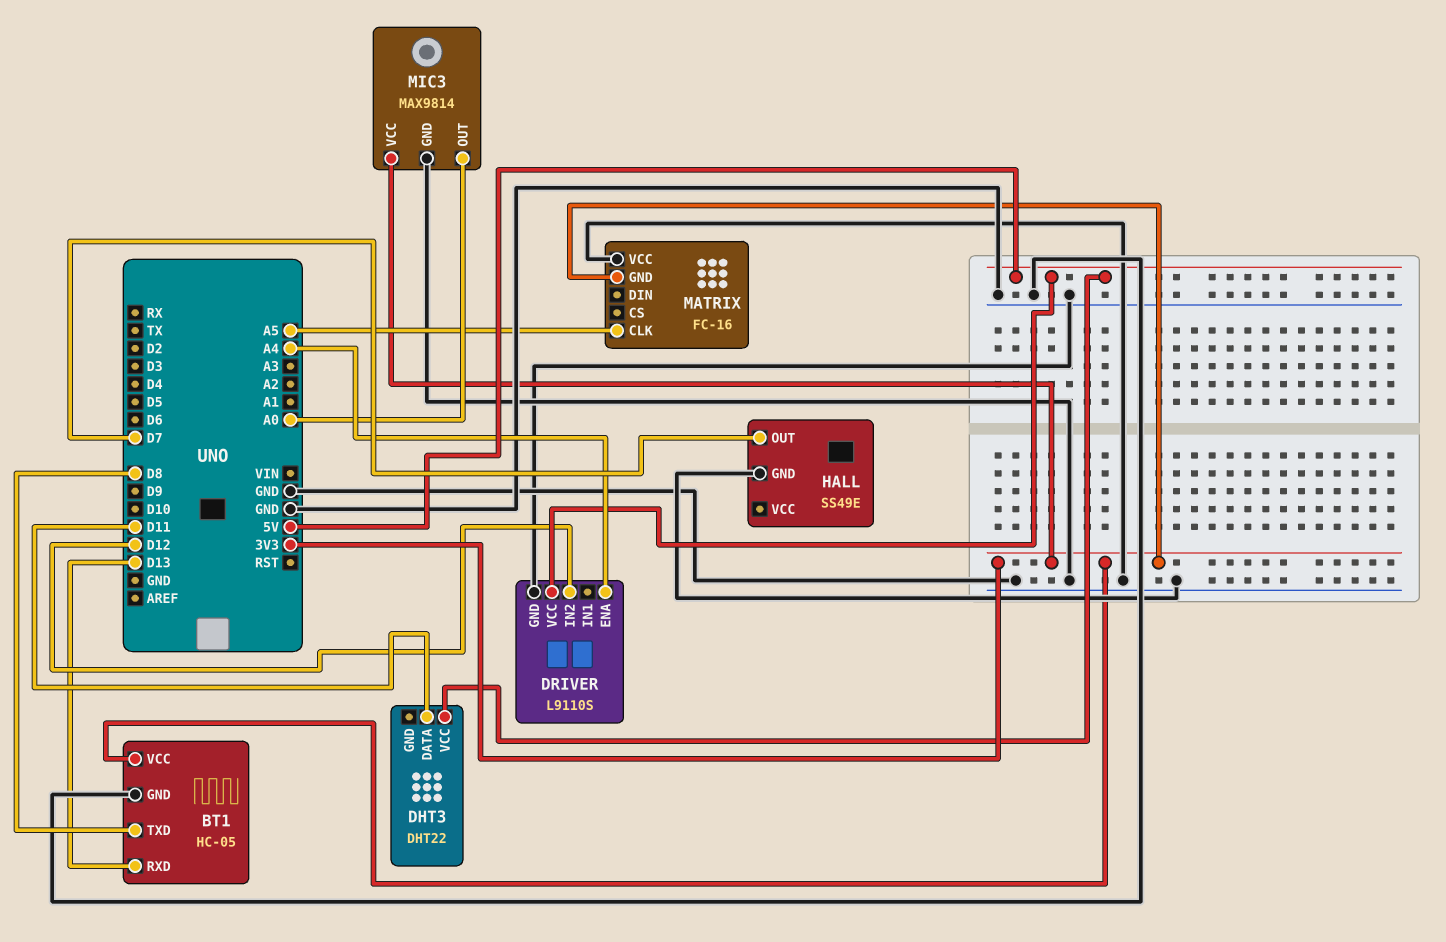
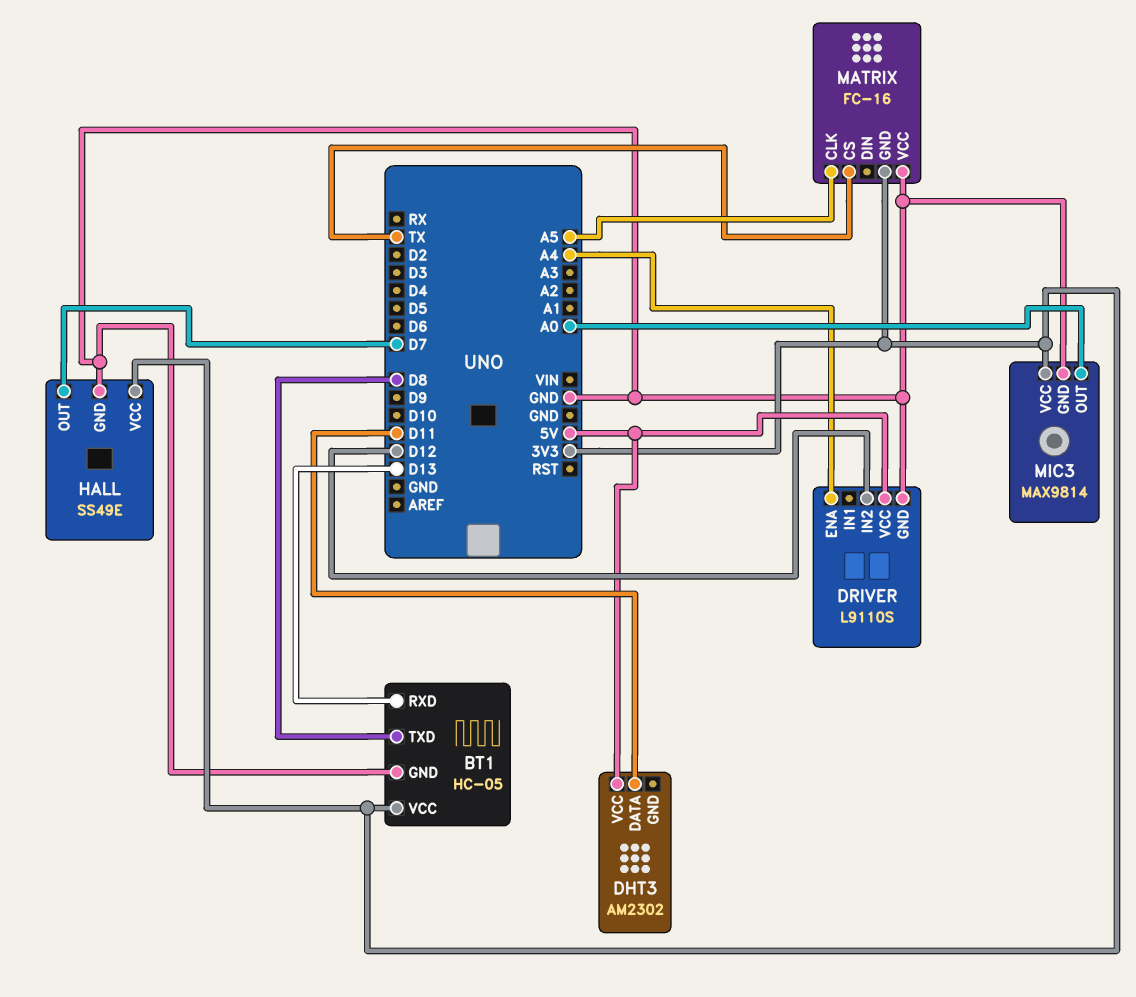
DHT3: DHT22 -> AM2302
HALL pin VCC: none -> 3V3
MATRIX pin CS: none -> TX

